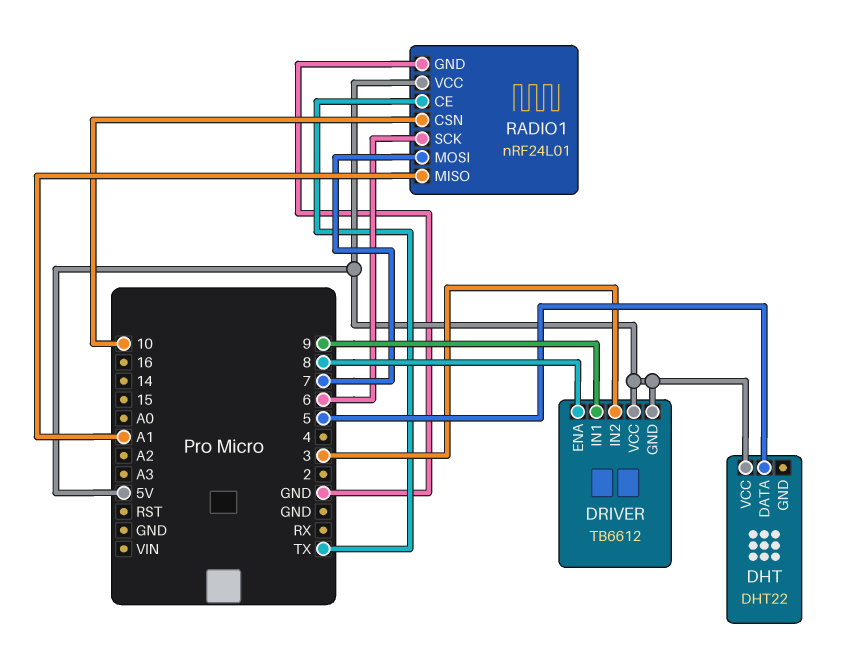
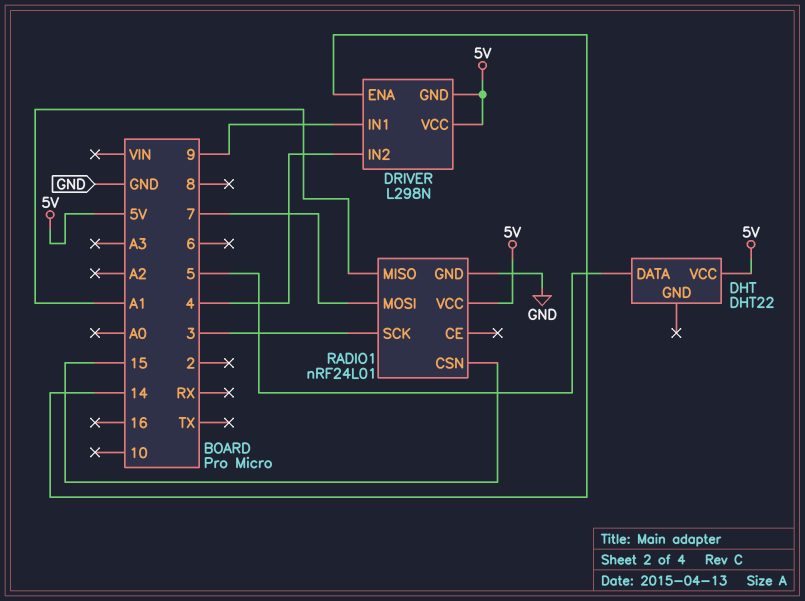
DRIVER: TB6612 -> L298N
DRIVER pin ENA: 8 -> 14
DRIVER pin IN2: 3 -> 4
RADIO1 pin CE: TX -> none
RADIO1 pin CSN: 10 -> 15
RADIO1 pin SCK: 6 -> 3

